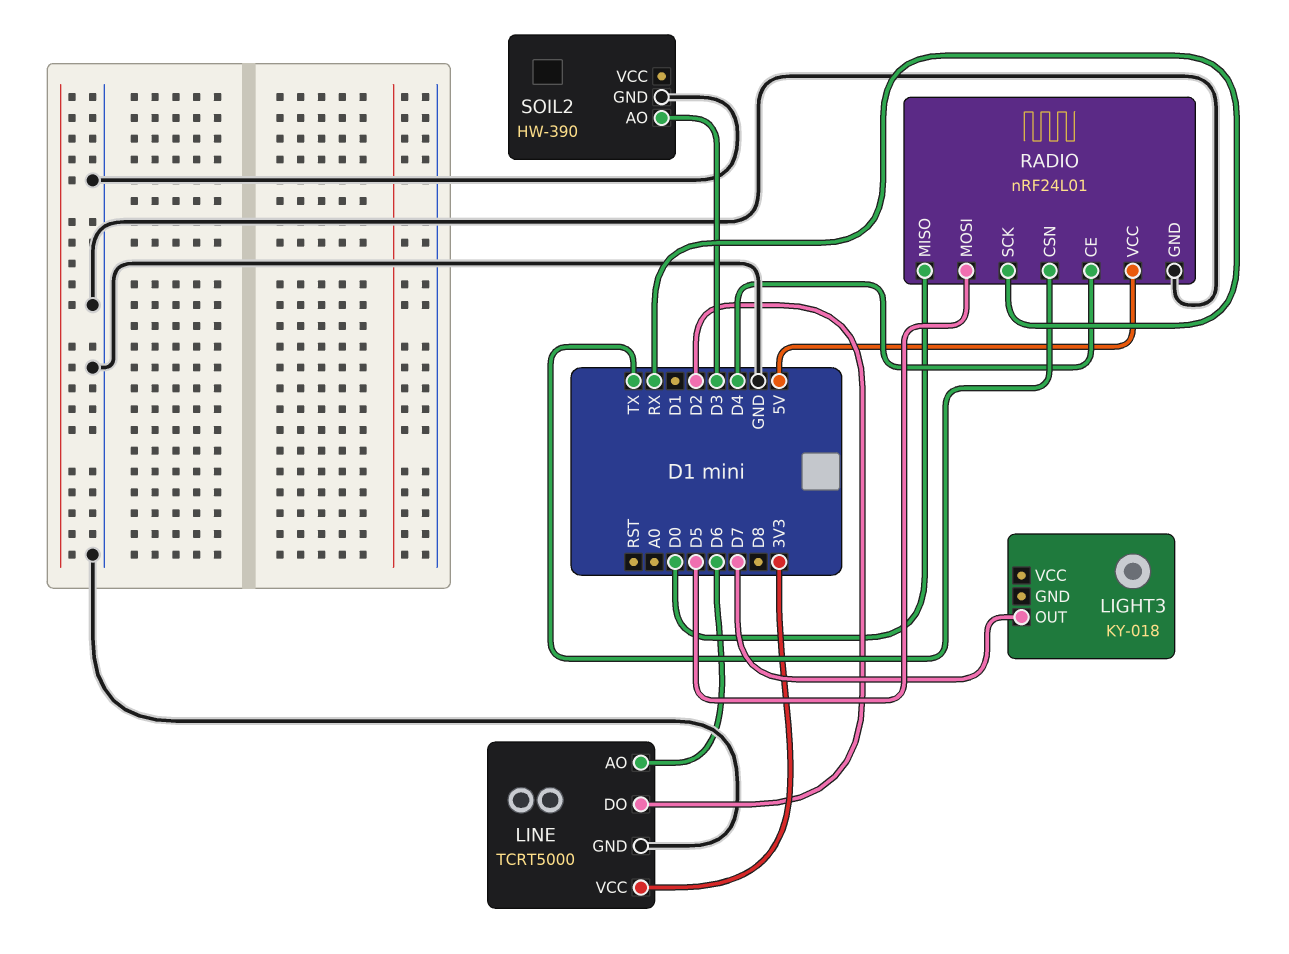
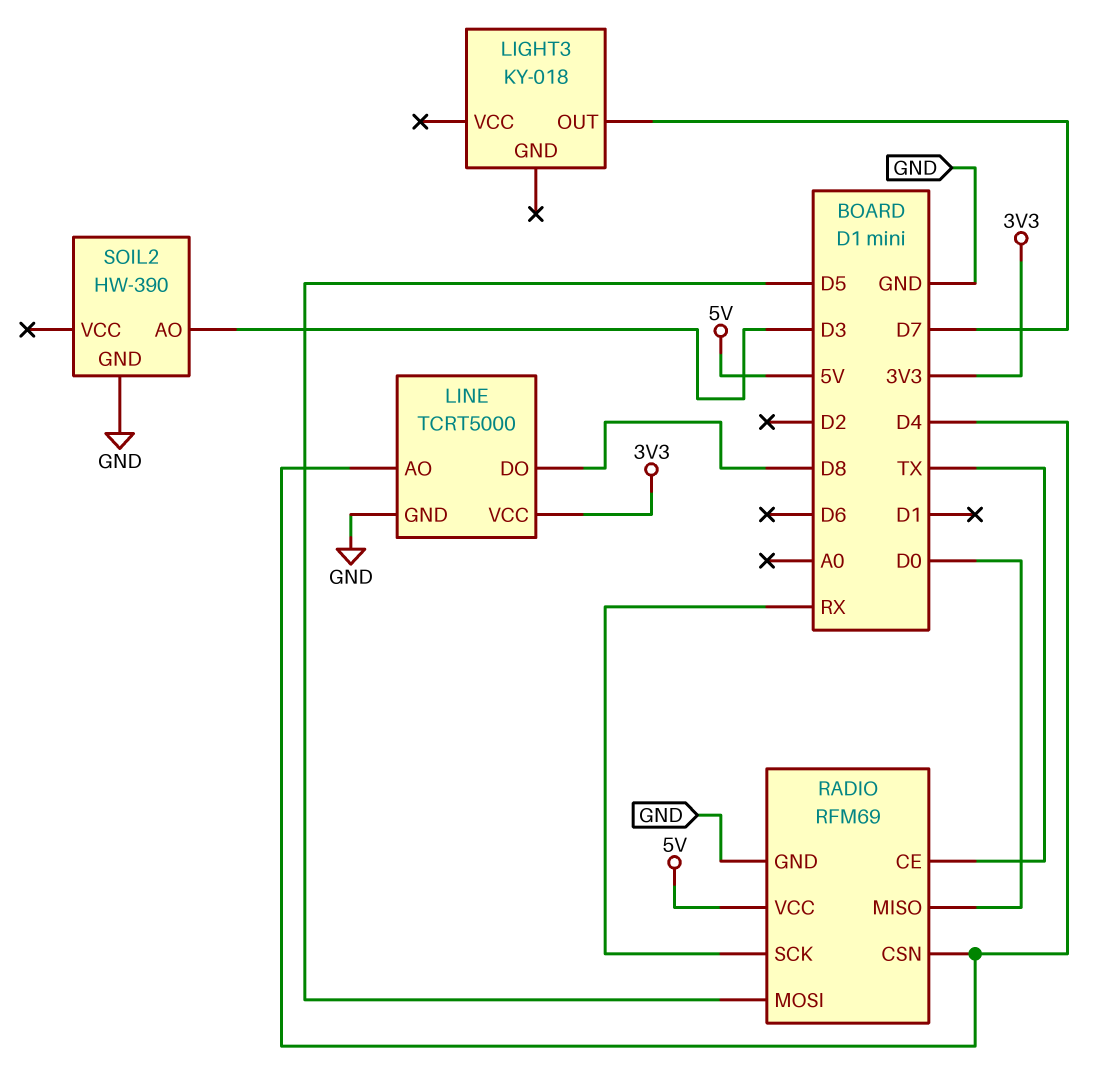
LINE pin AO: D6 -> D4
LINE pin DO: D2 -> D8
RADIO: nRF24L01 -> RFM69
RADIO pin CE: D4 -> TX
RADIO pin CSN: TX -> D4

